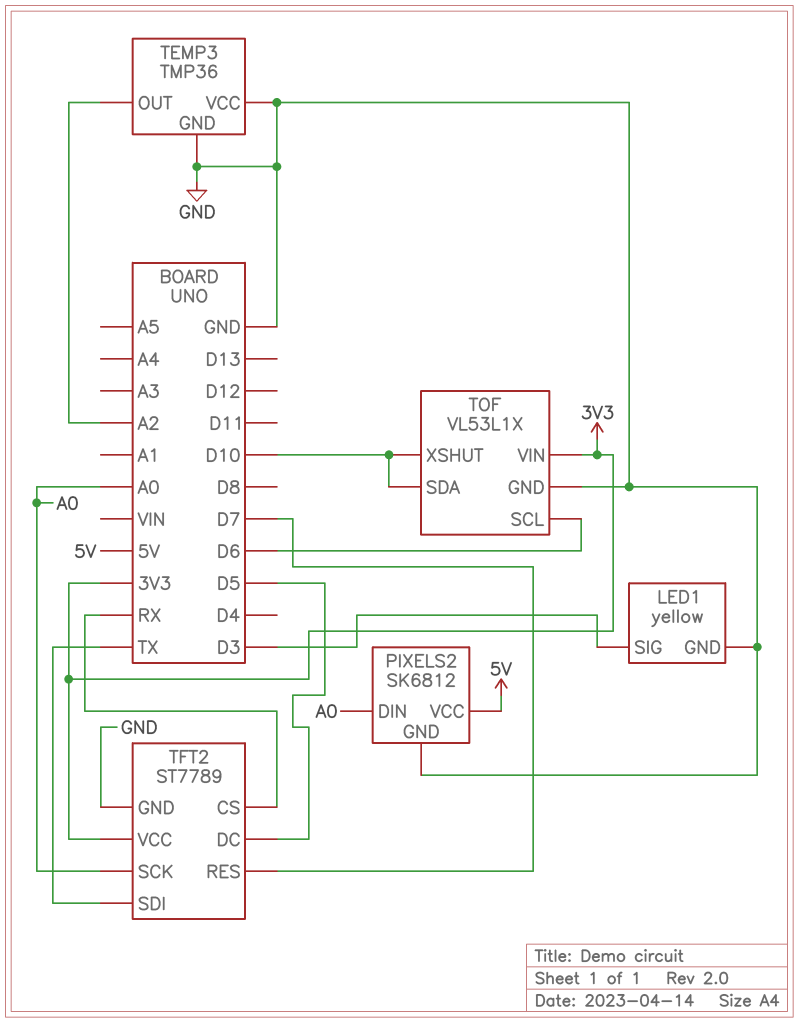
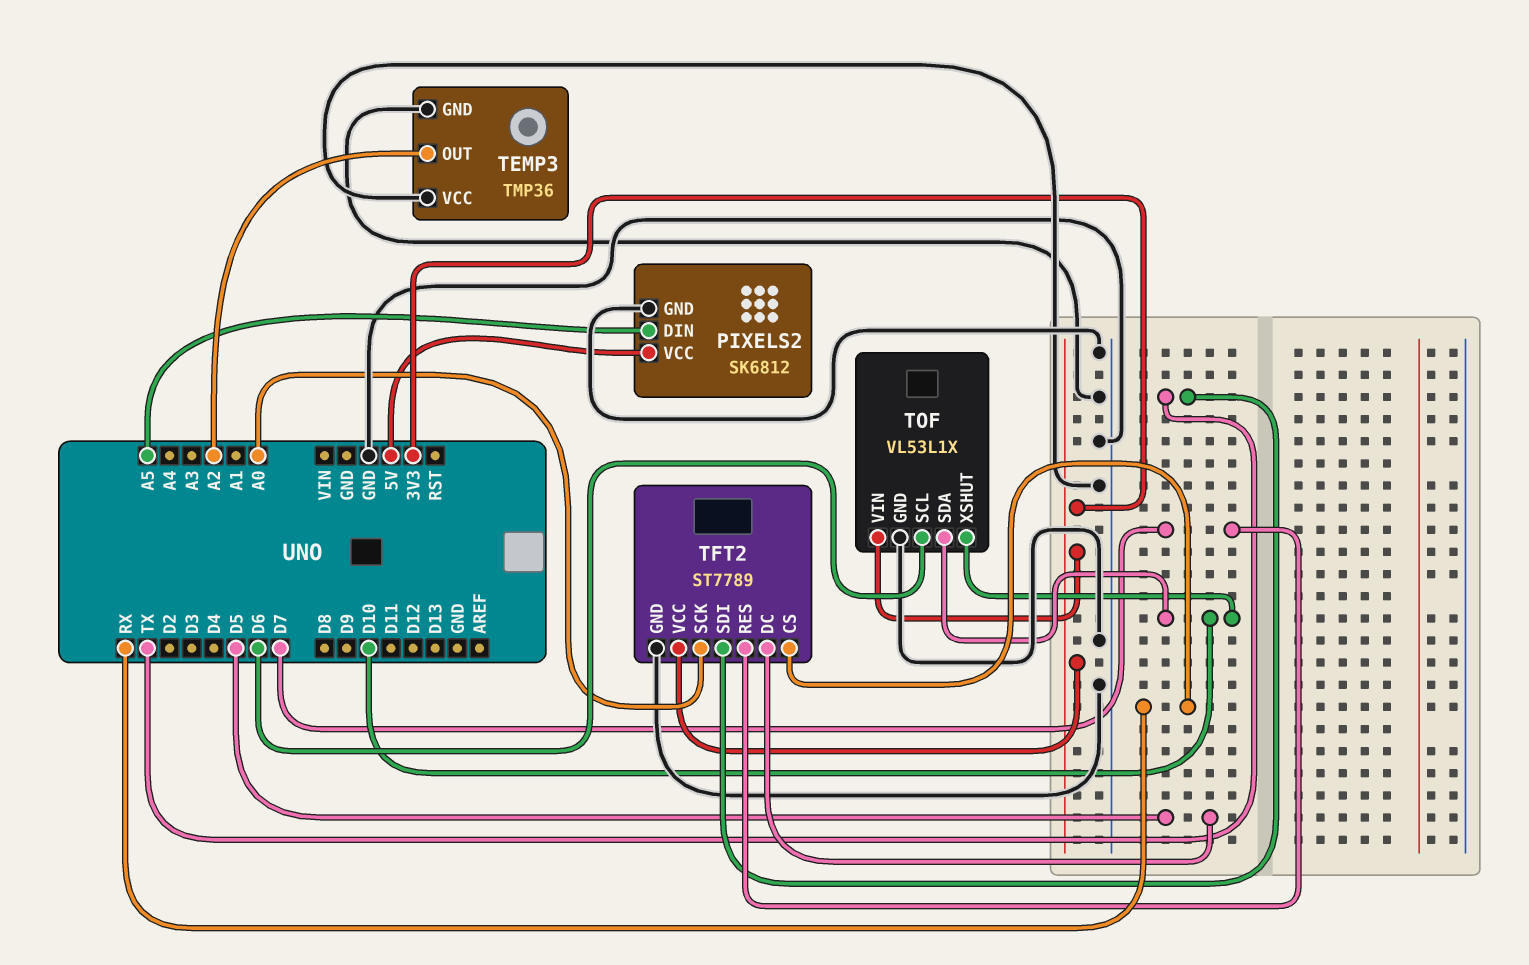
LED1: yellow -> none
LED1 pin GND: GND -> none
LED1 pin SIG: D3 -> none
PIXELS2 pin DIN: A0 -> A5

